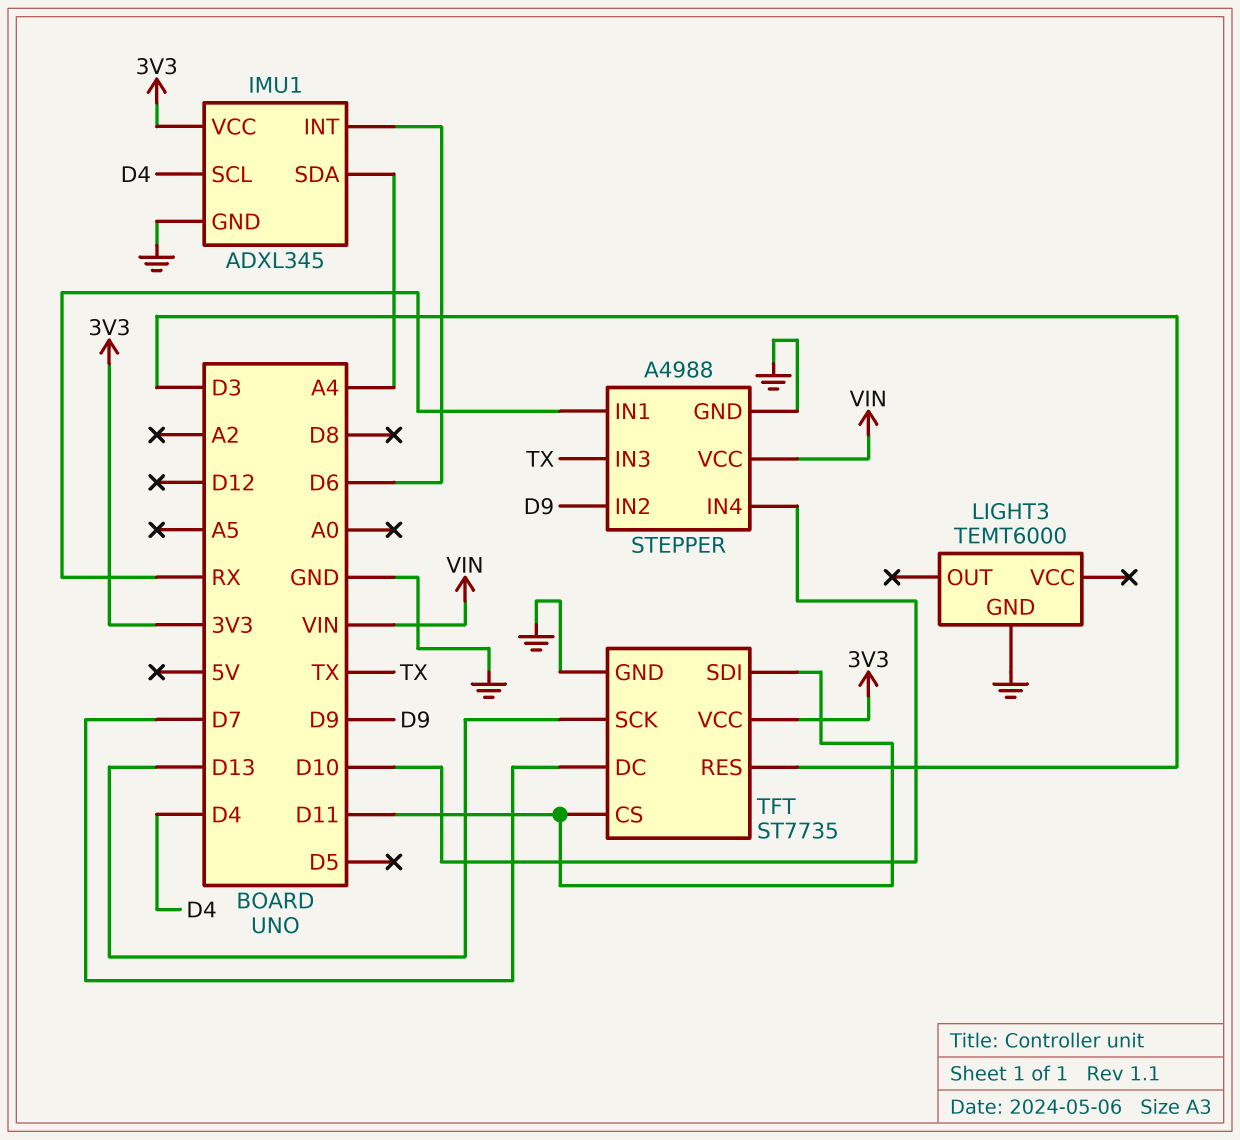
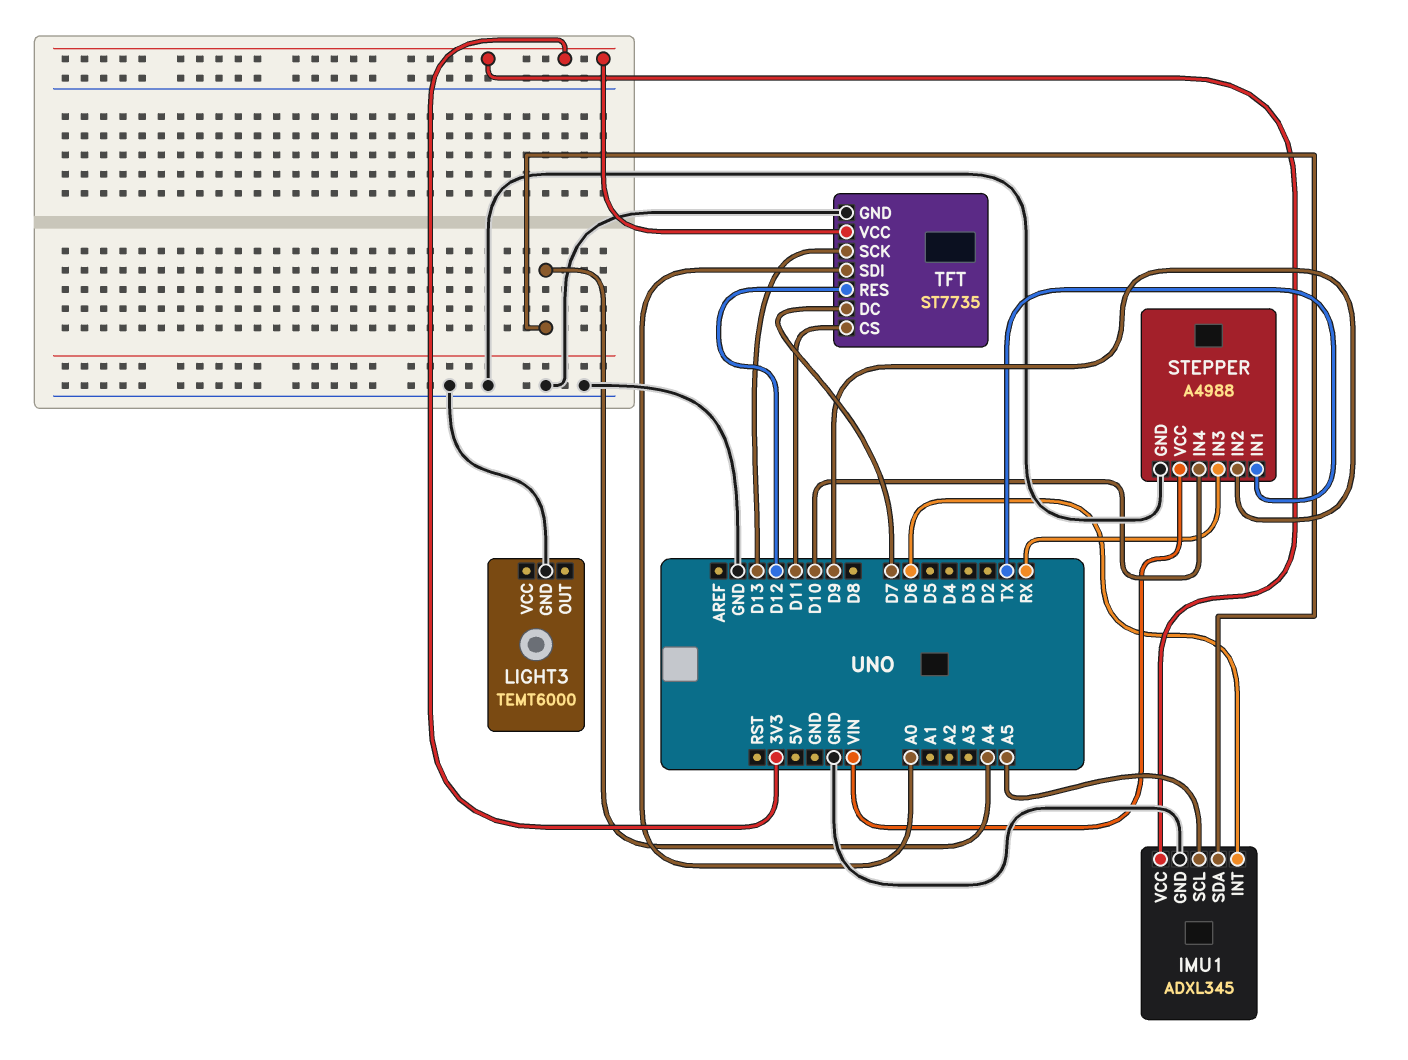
IMU1 pin SCL: D4 -> A5
STEPPER pin IN1: RX -> TX
STEPPER pin IN3: TX -> RX
TFT pin RES: D3 -> D12
TFT pin SDI: D11 -> A0

